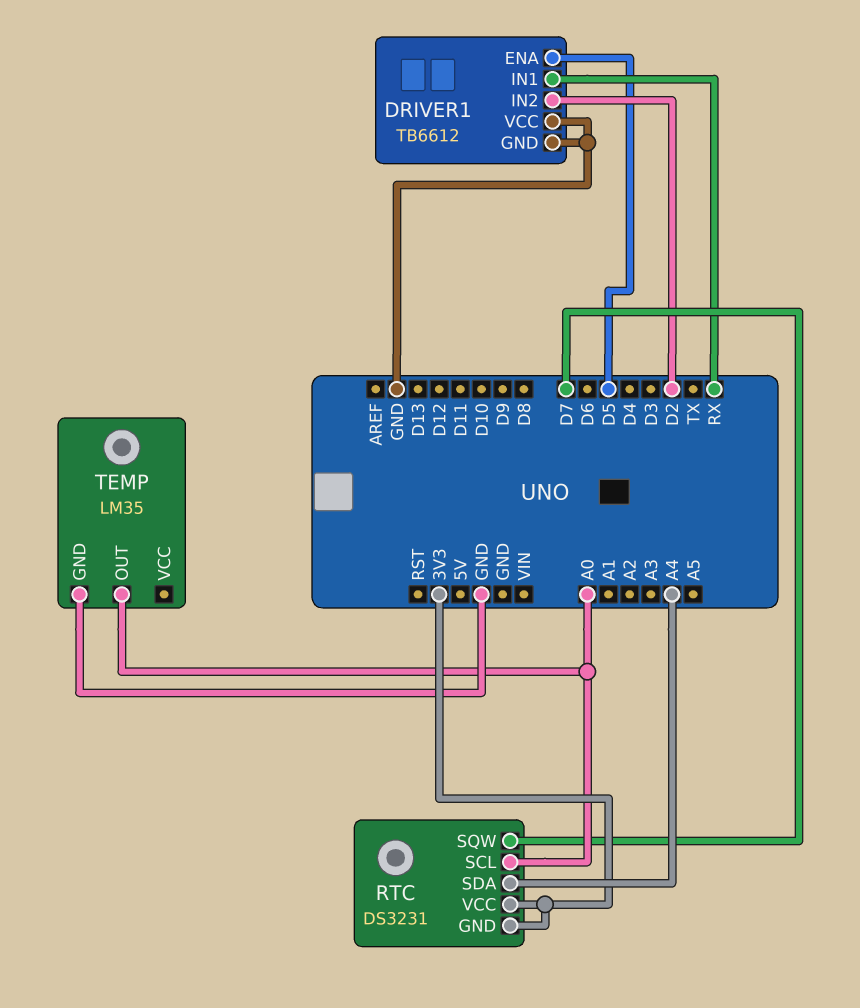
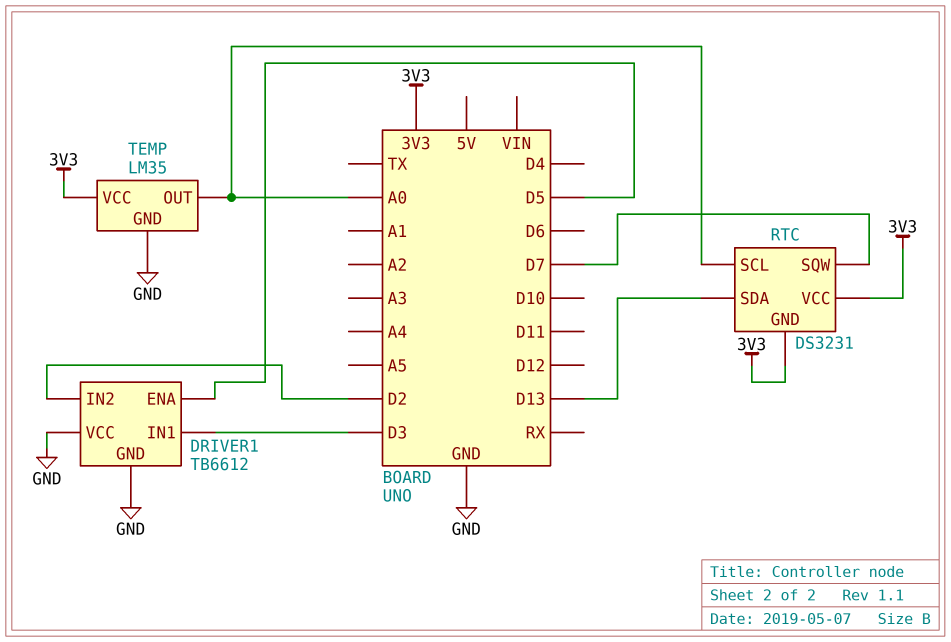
DRIVER1 pin IN1: RX -> D3
RTC pin SDA: A4 -> D13
TEMP pin VCC: none -> 3V3

